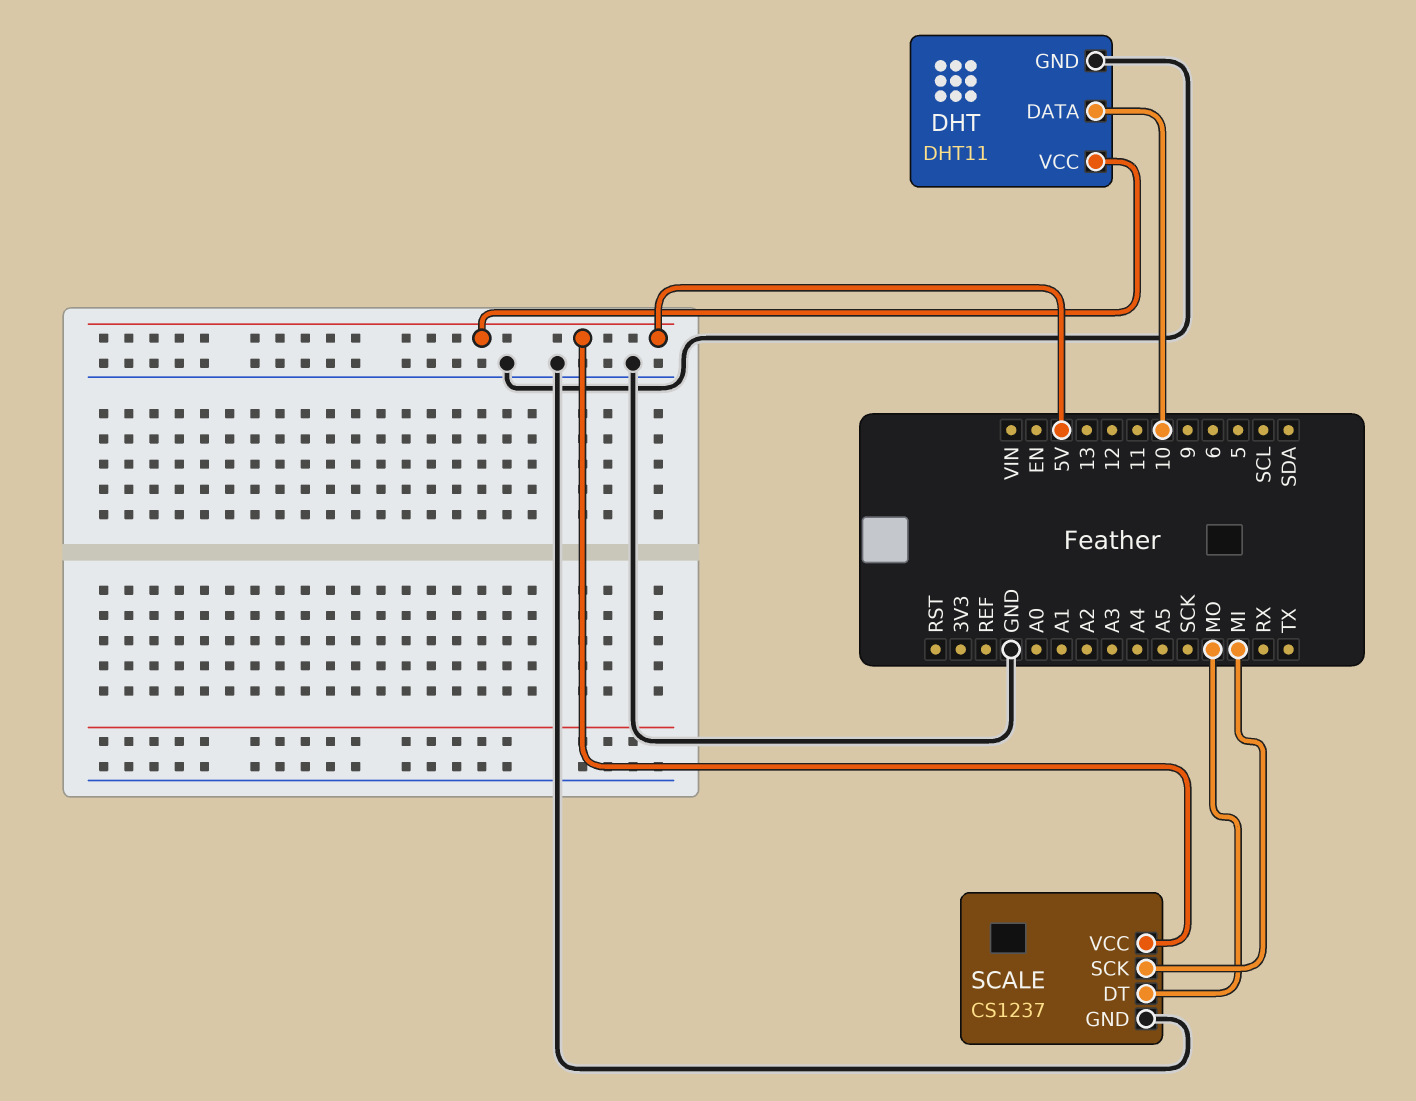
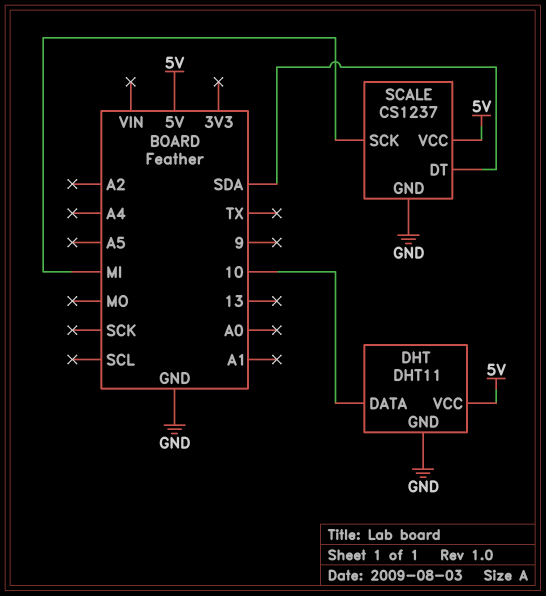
SCALE pin DT: MO -> SDA

